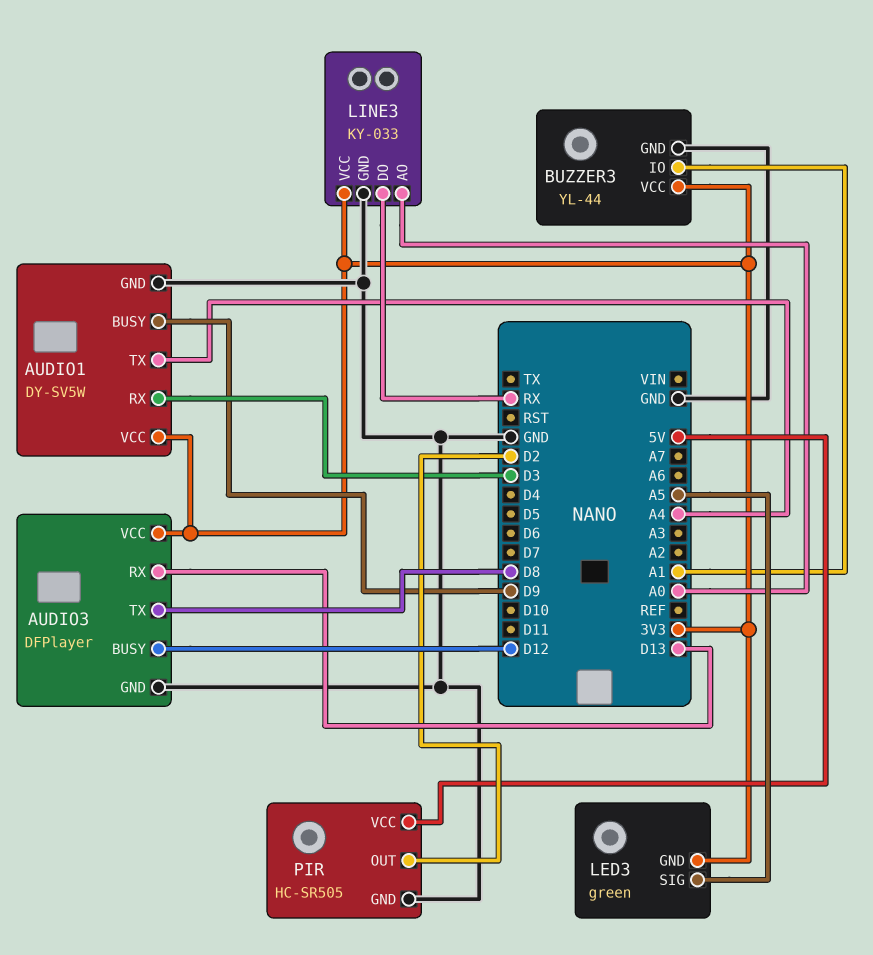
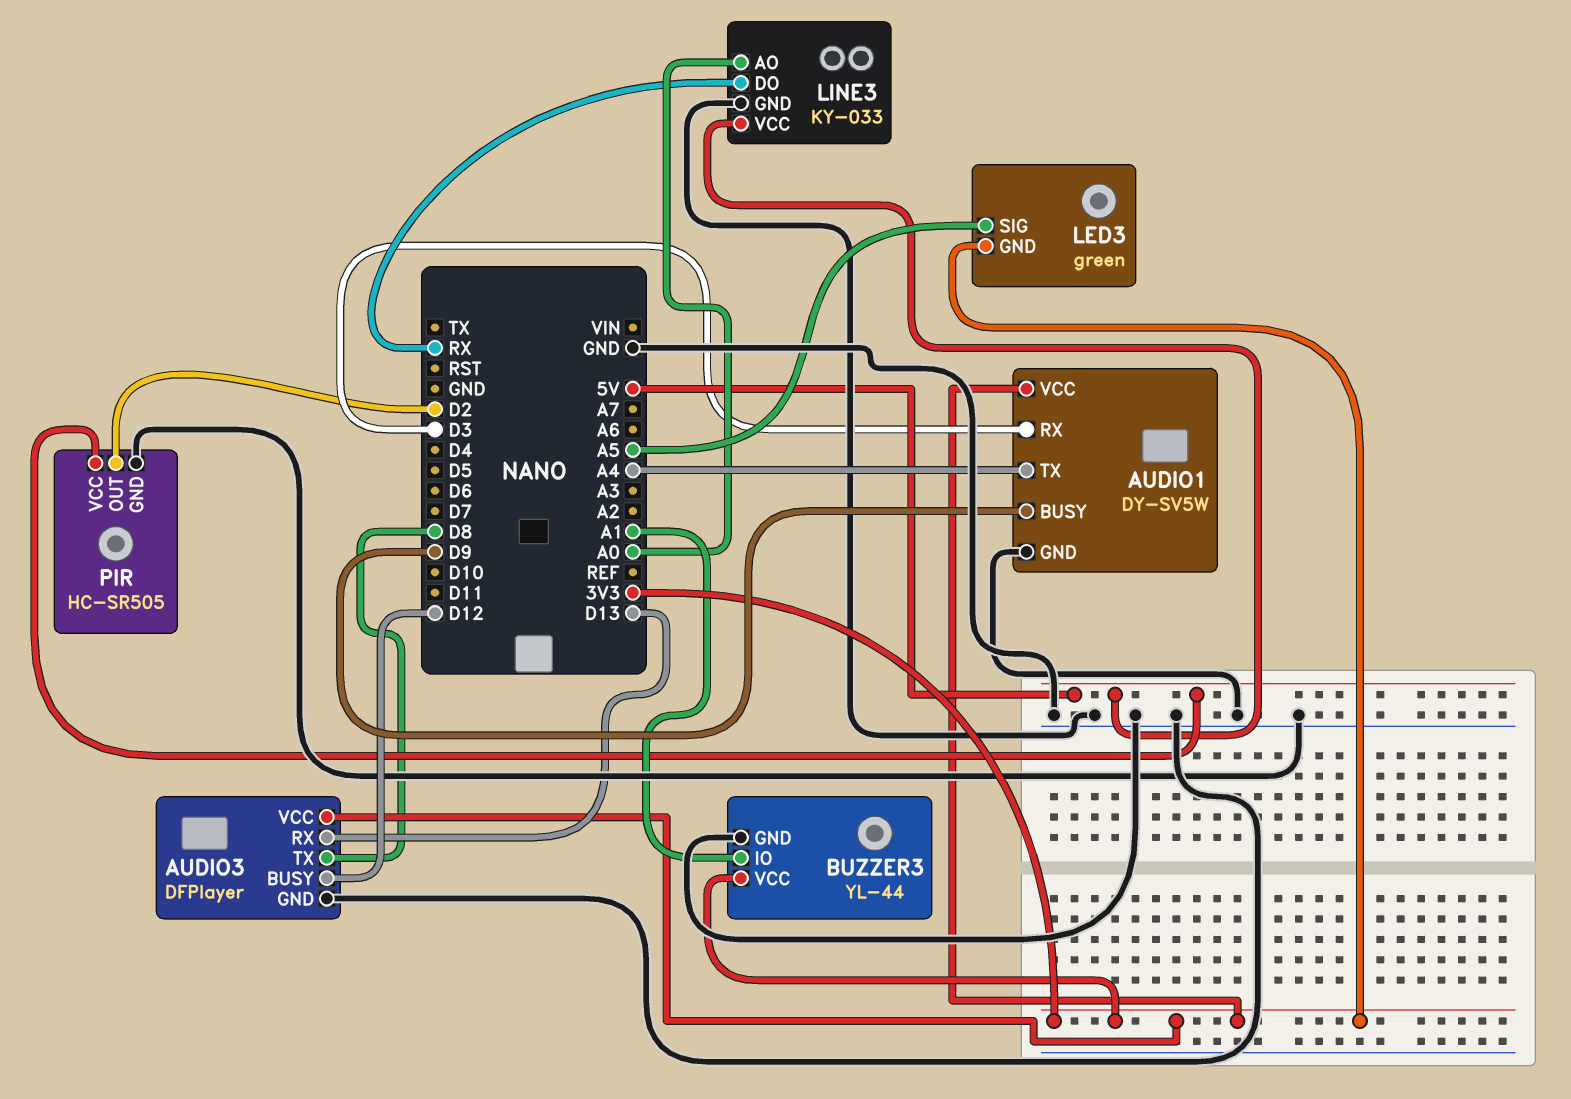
LINE3 pin VCC: 3V3 -> 5V

